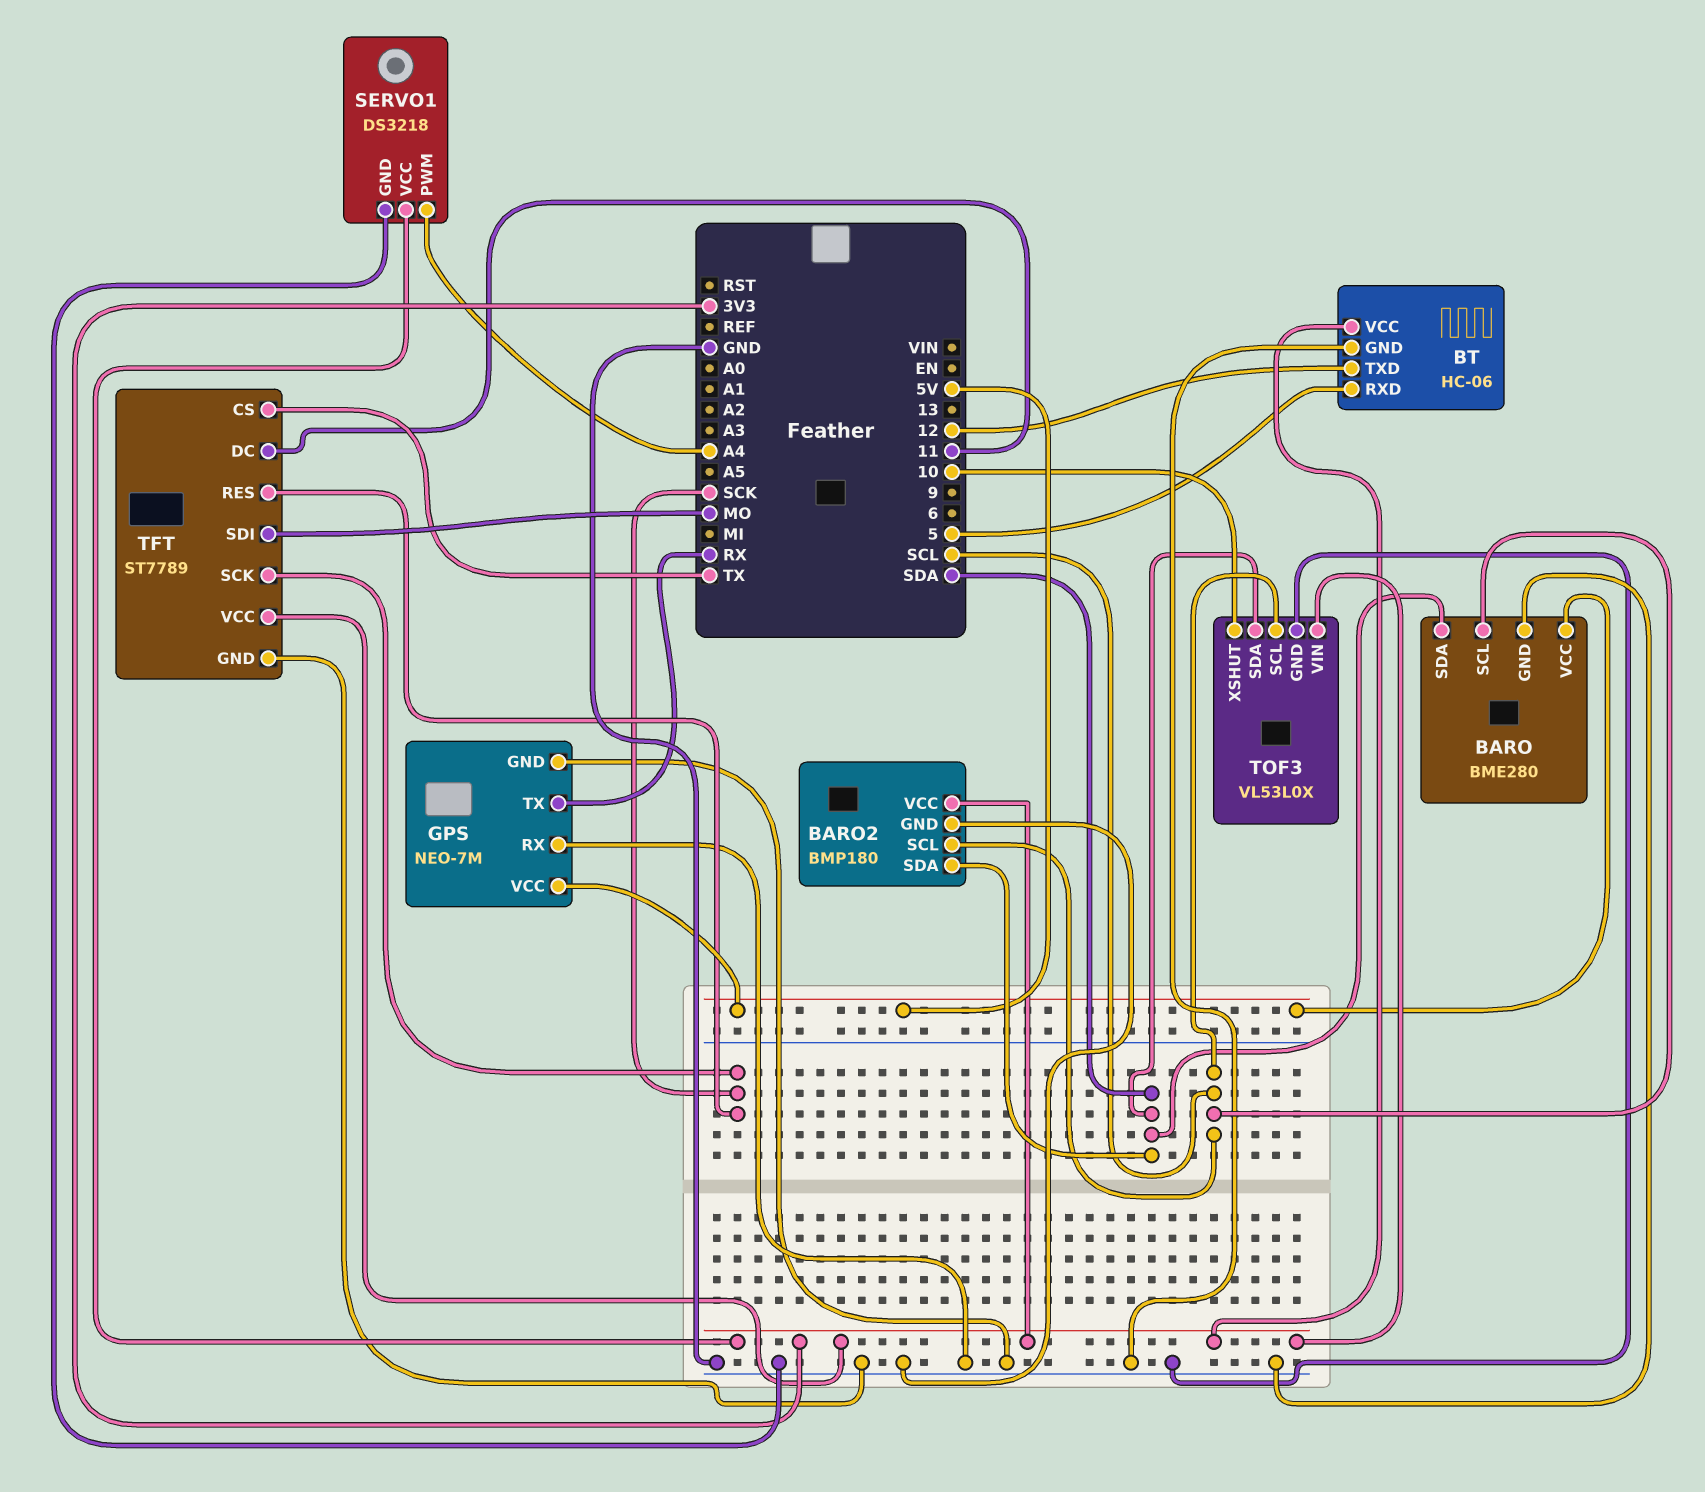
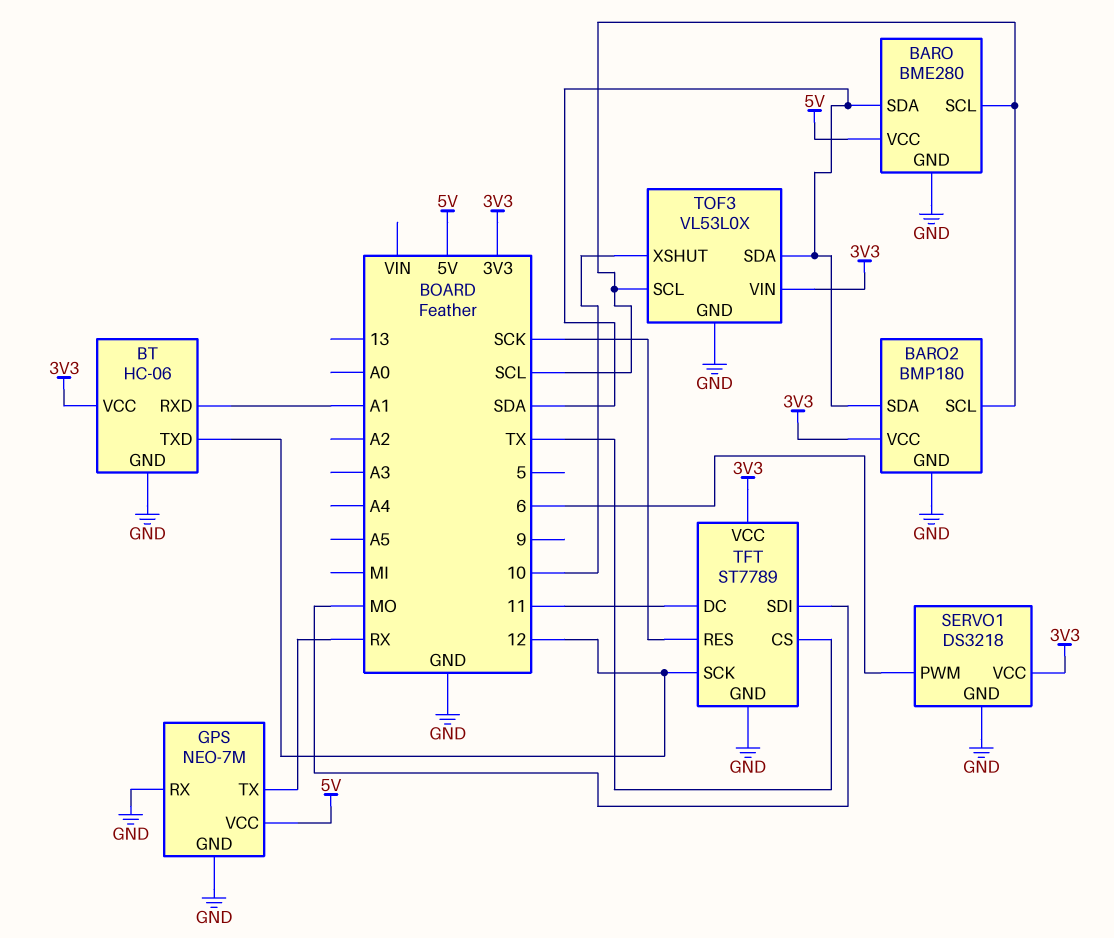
BT pin RXD: 5 -> A1
SERVO1 pin PWM: A4 -> 6
TFT pin SCK: SCK -> 12

